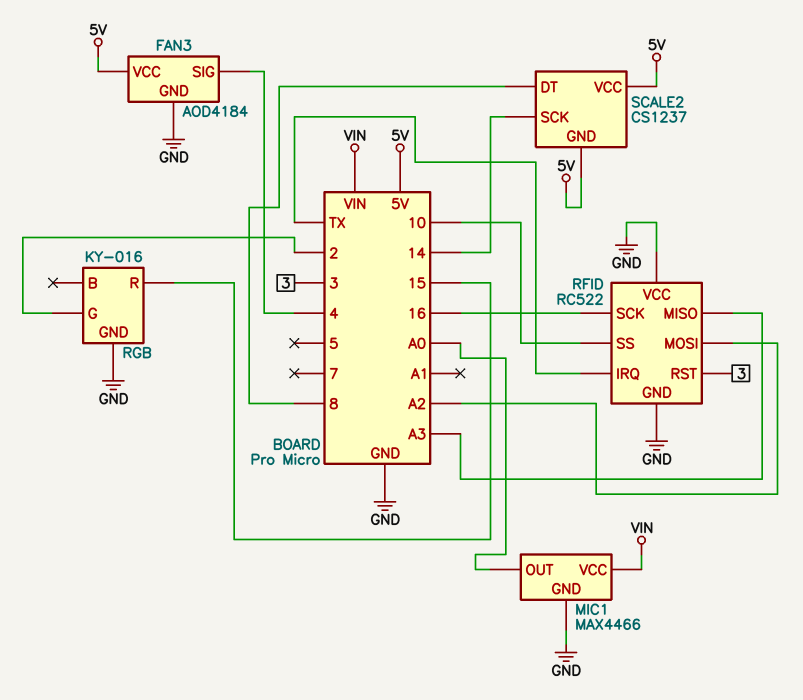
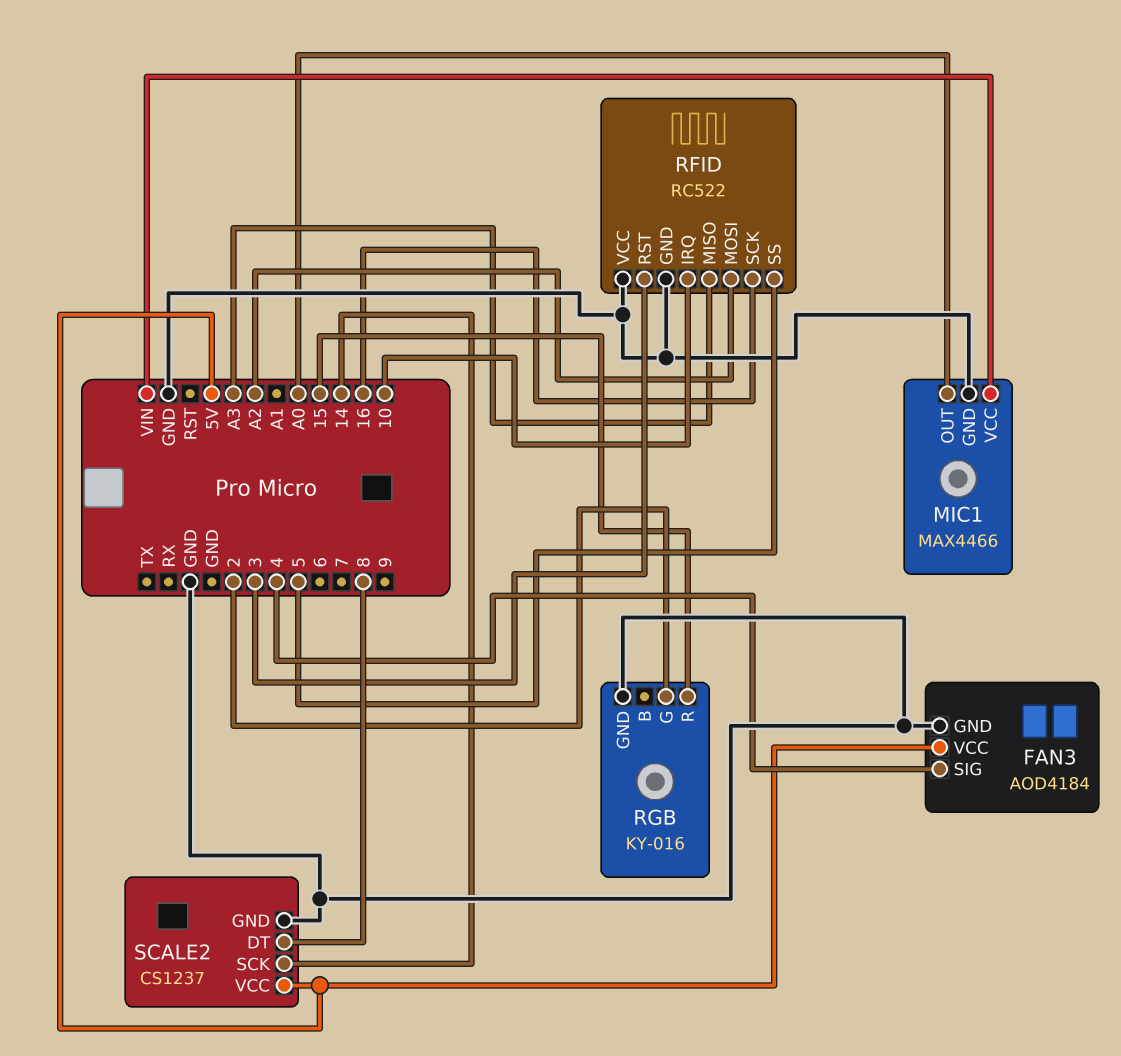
RFID pin IRQ: TX -> 10
RFID pin SS: 10 -> 5
SCALE2 pin GND: 5V -> GND

